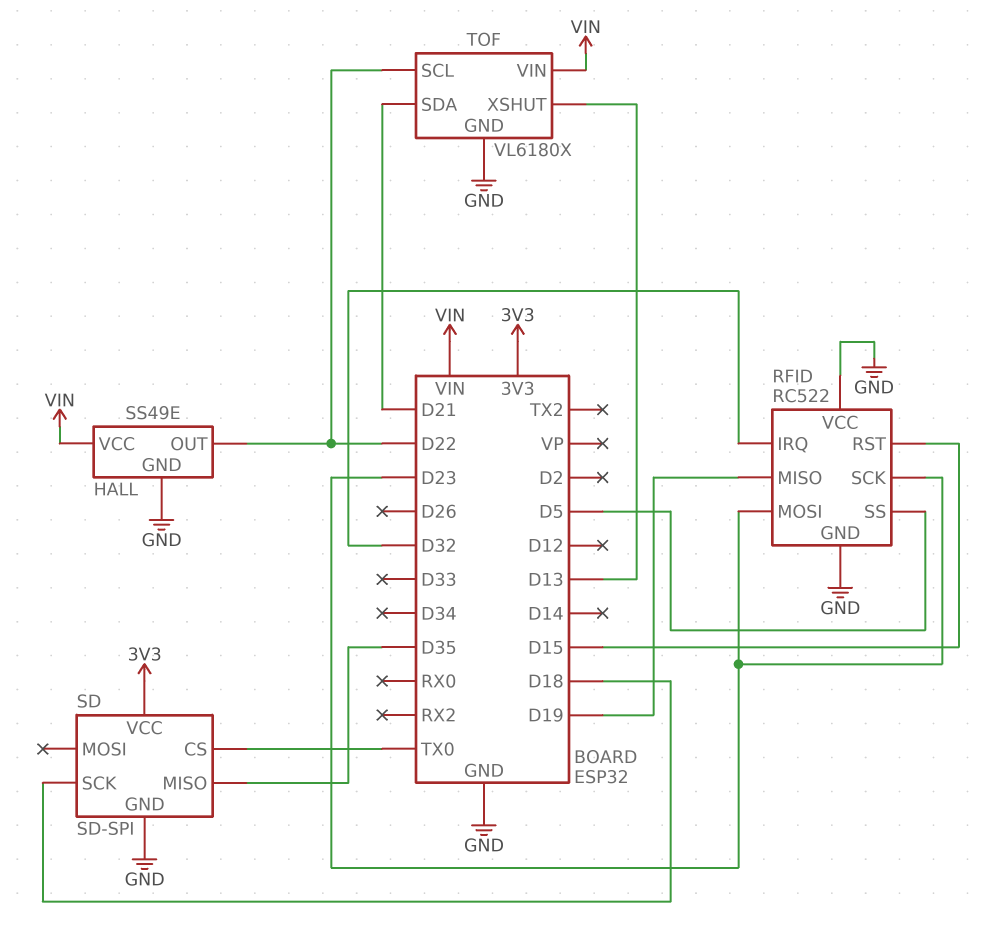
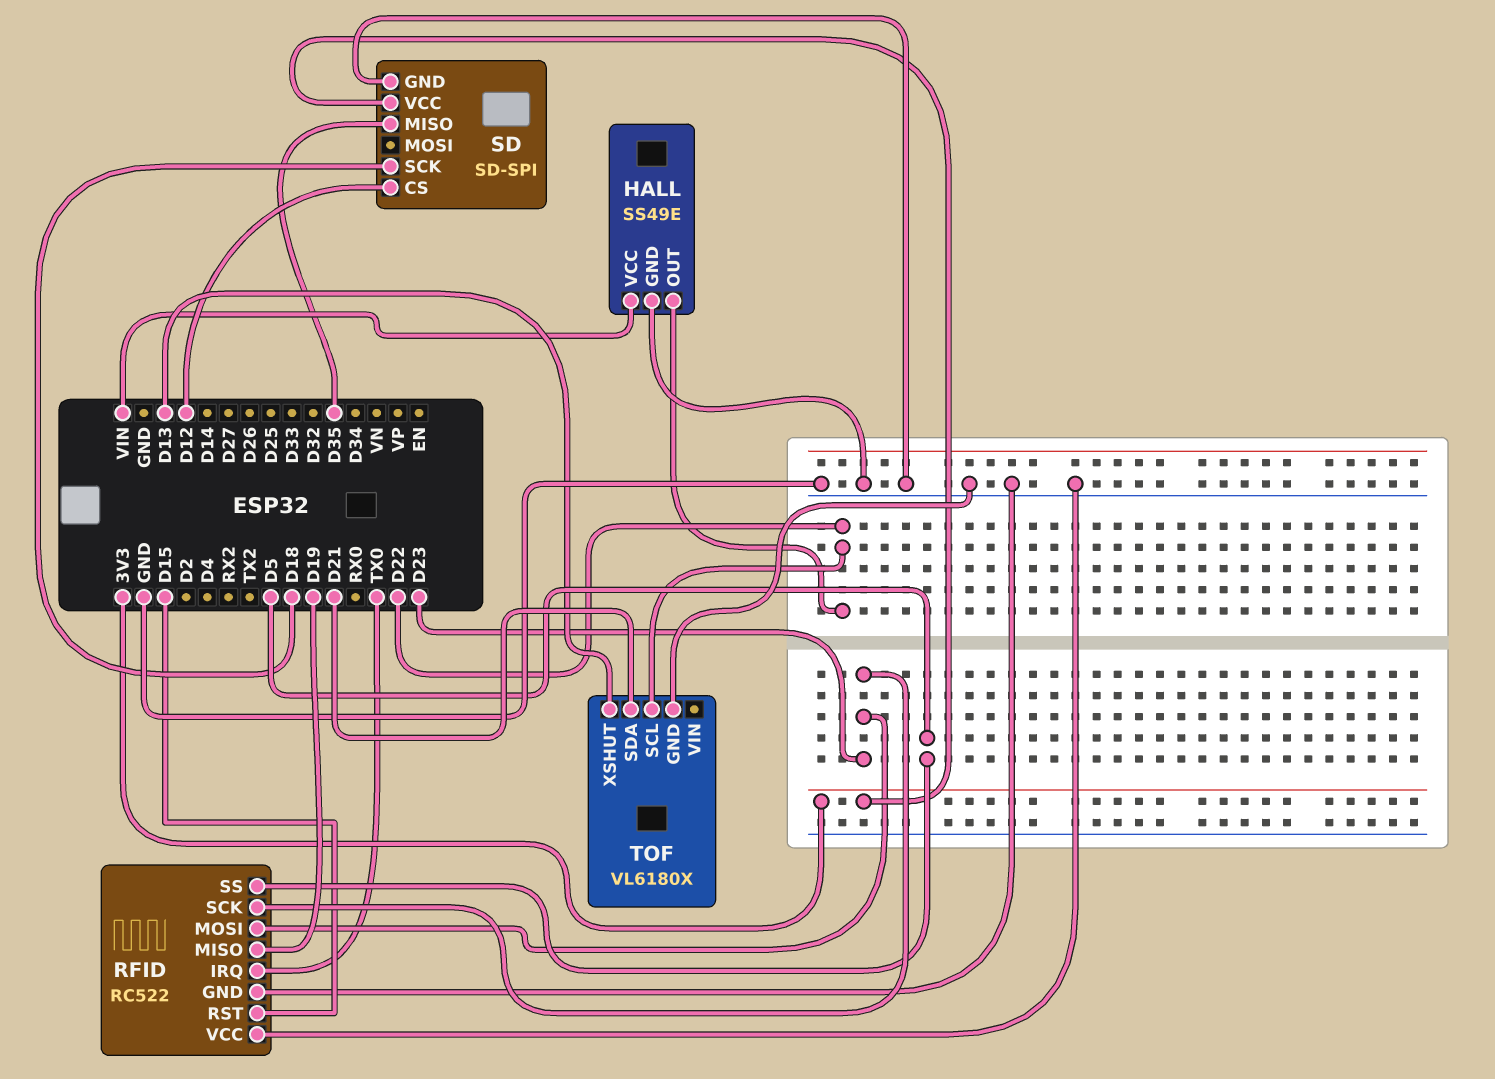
RFID pin IRQ: D32 -> TX0
SD pin CS: TX0 -> D12
TOF pin VIN: VIN -> none

